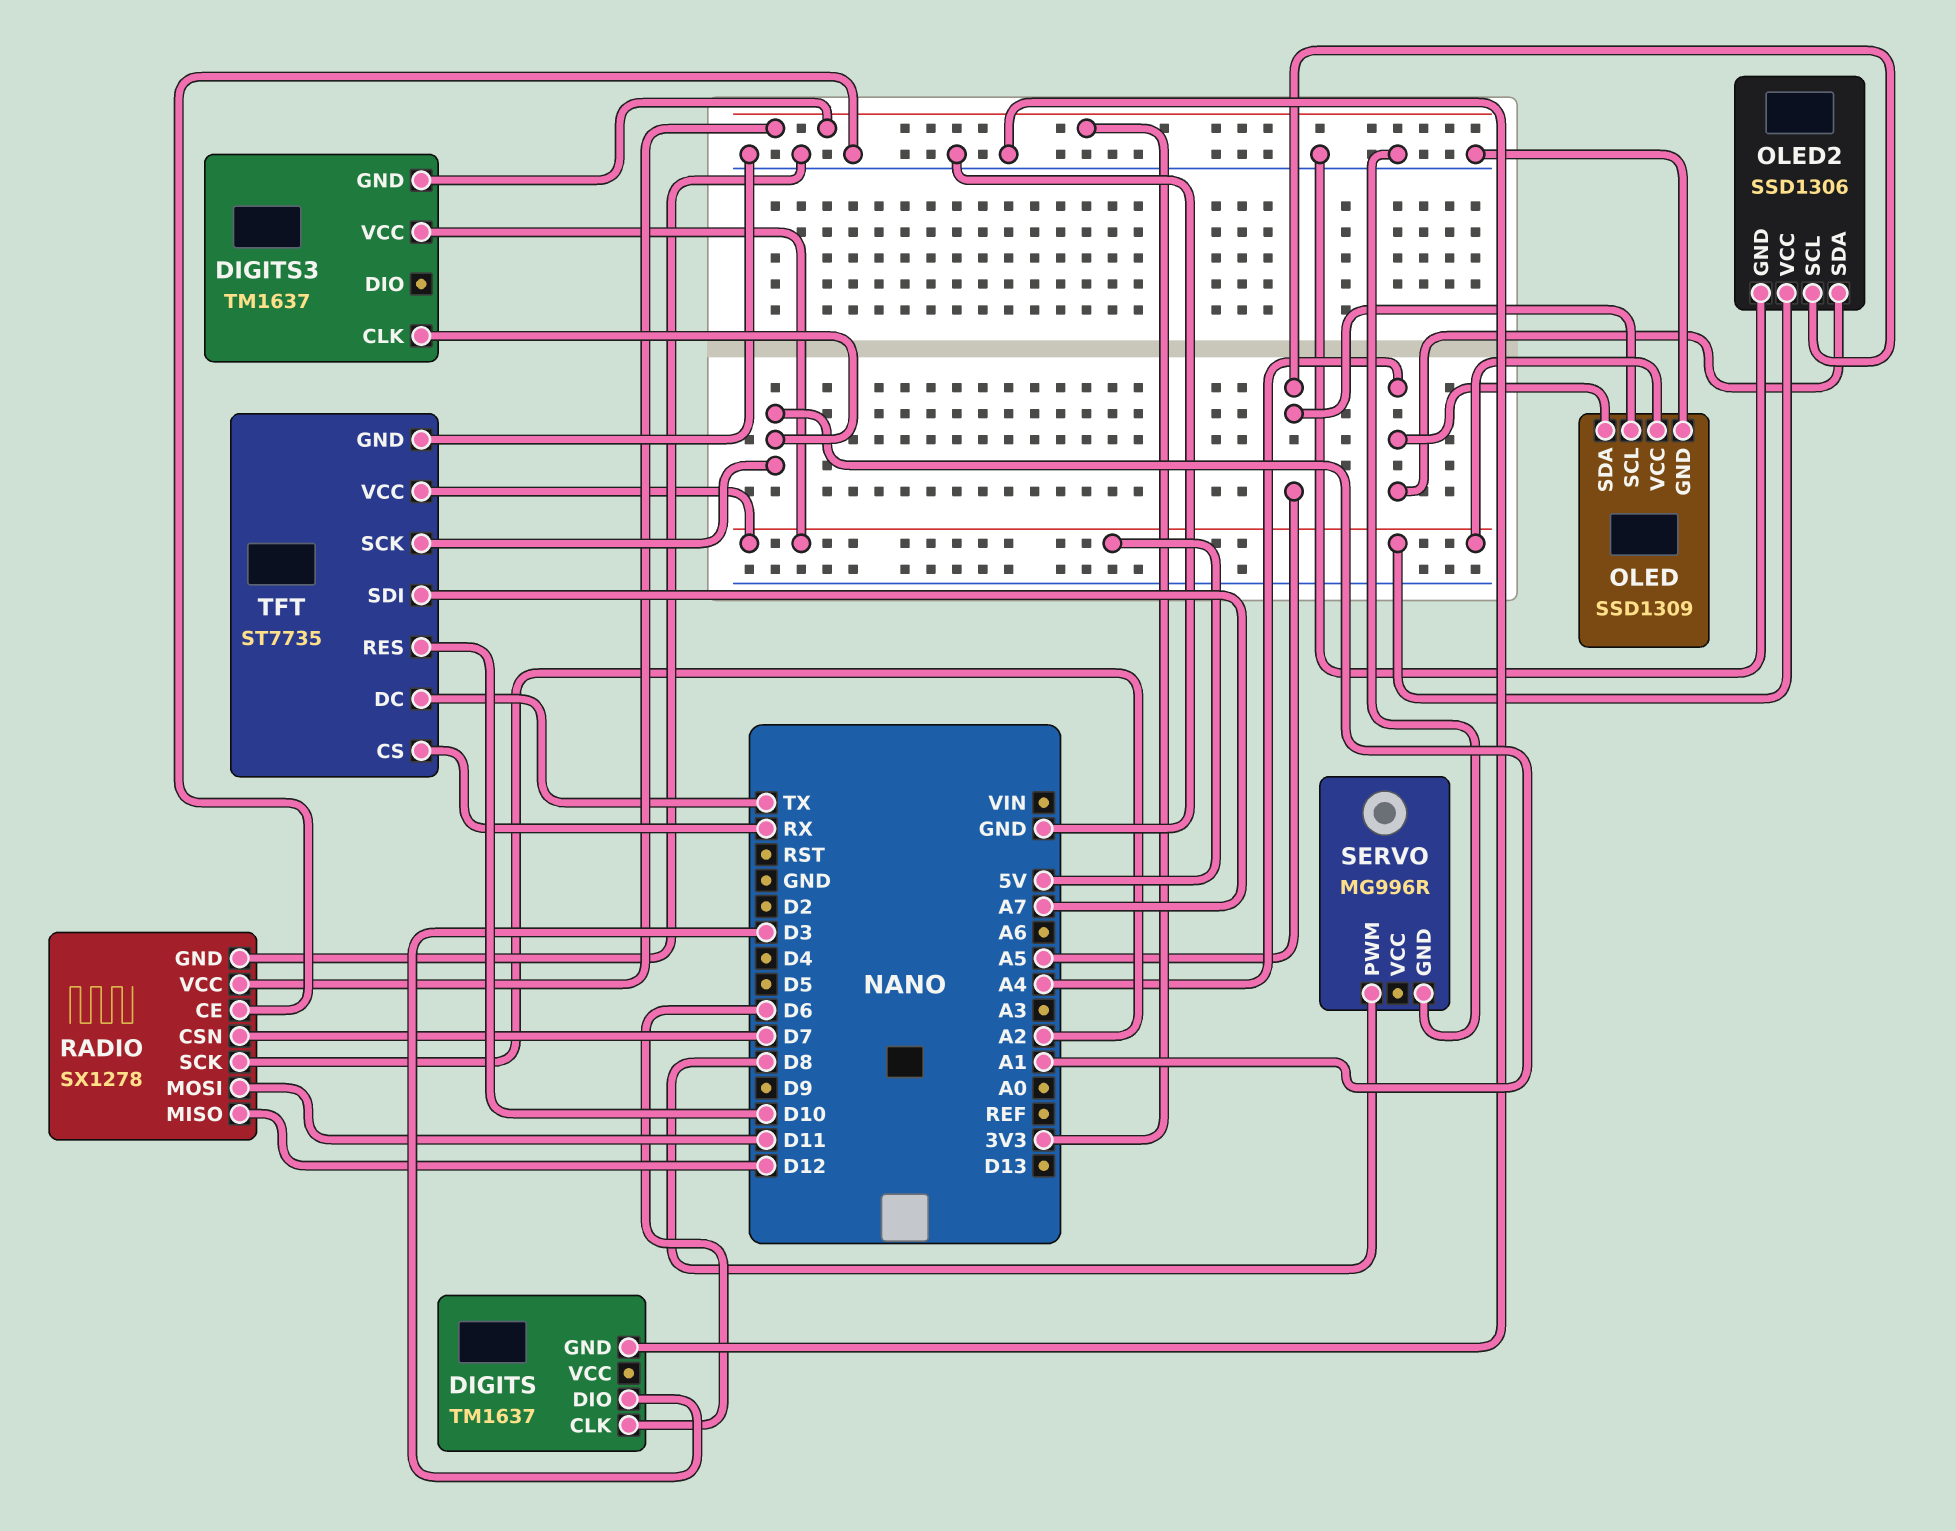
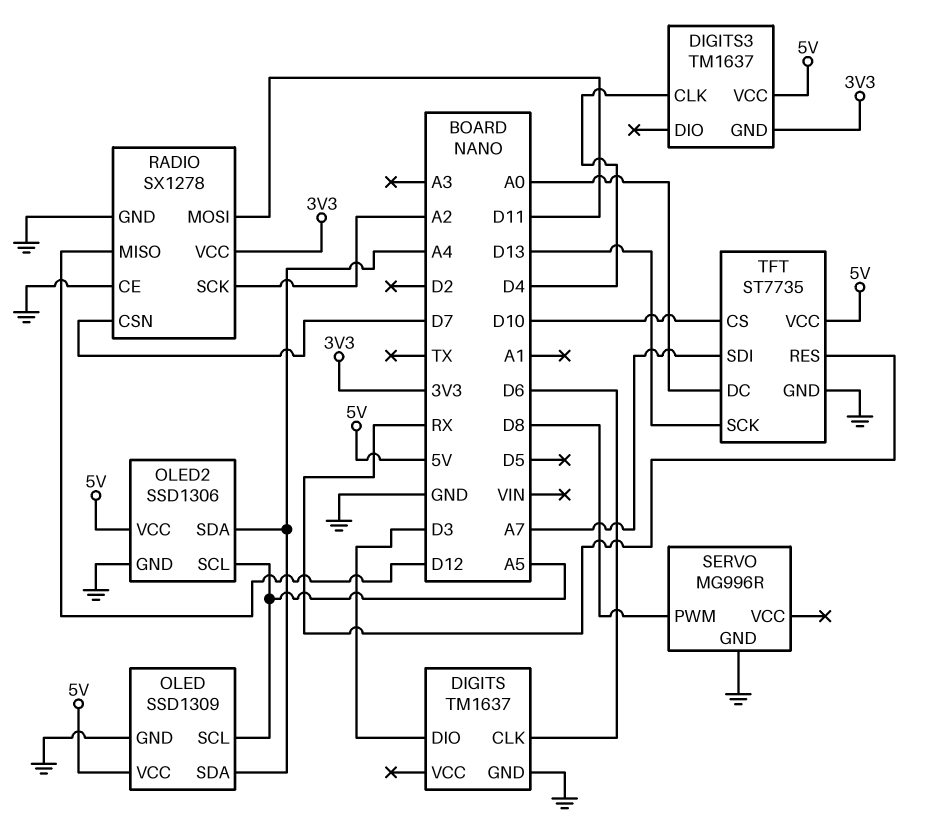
DIGITS3 pin CLK: A1 -> D4
TFT pin CS: RX -> D10
TFT pin DC: TX -> A0
TFT pin RES: D10 -> RX
TFT pin SCK: A1 -> D13

